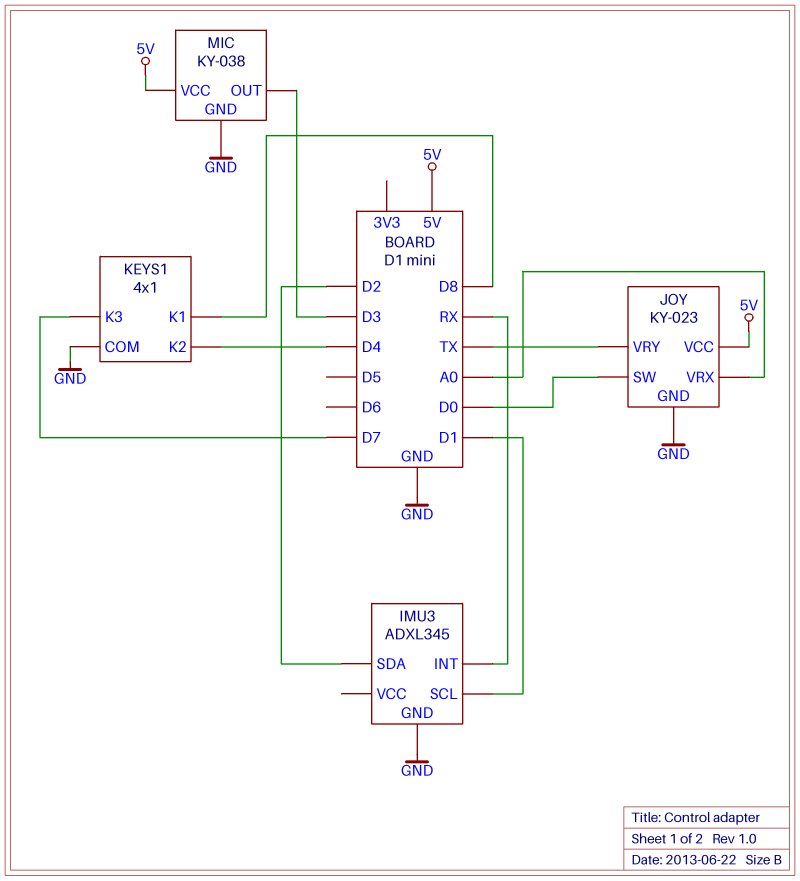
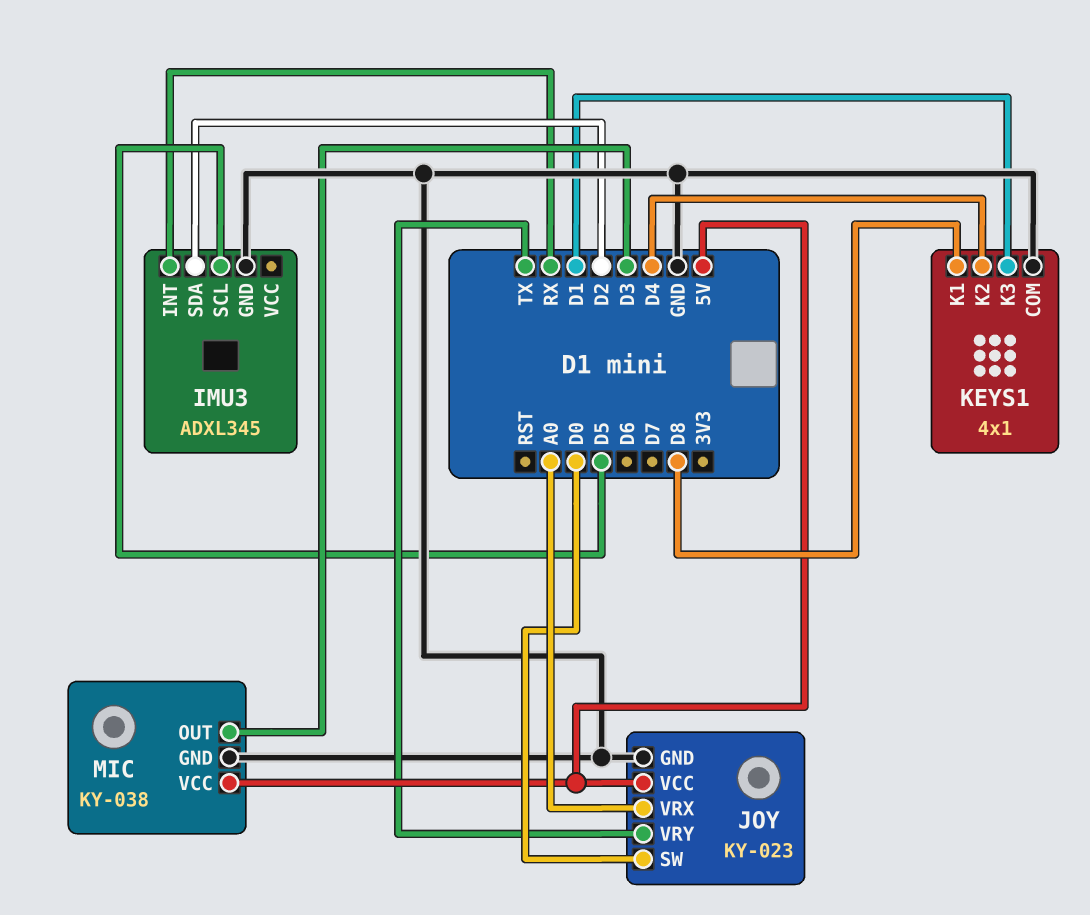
IMU3 pin SCL: D1 -> D5
KEYS1 pin K3: D7 -> D1

